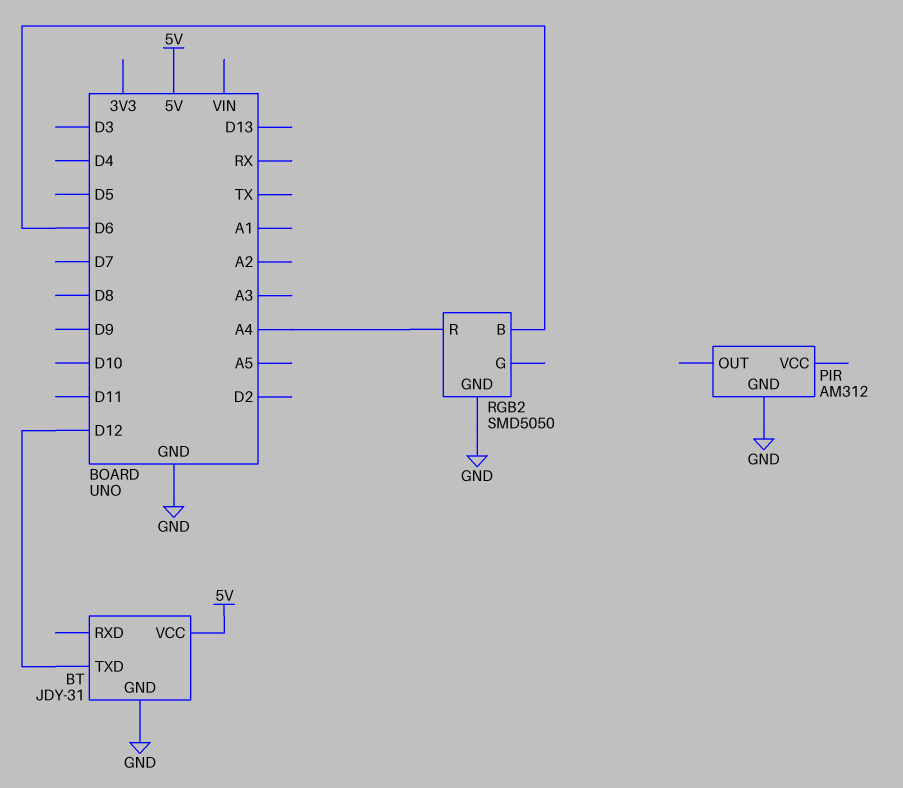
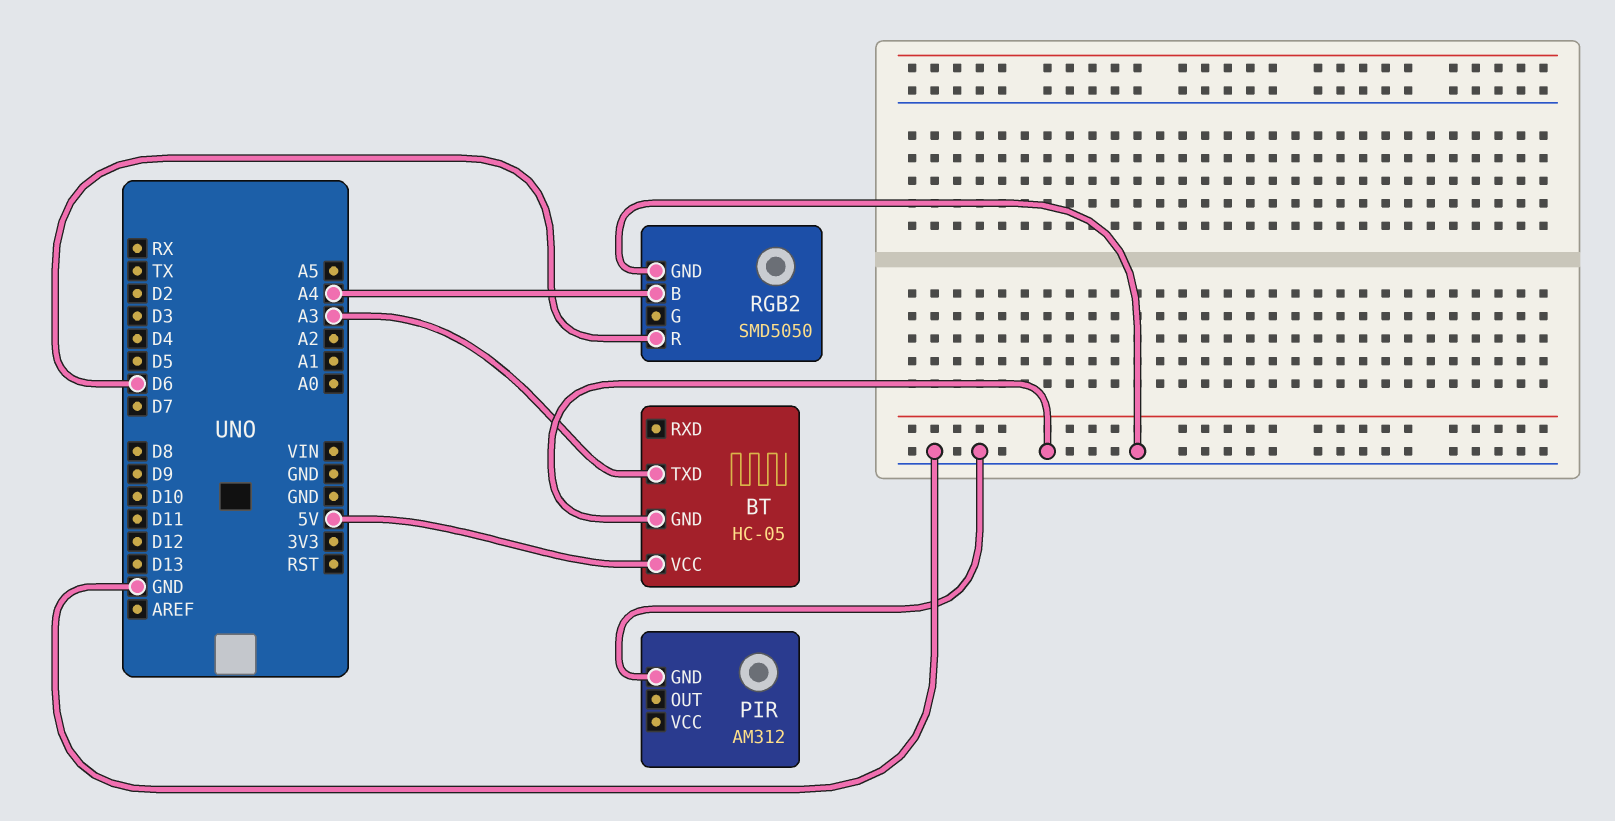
BT: JDY-31 -> HC-05
BT pin TXD: D12 -> A3
RGB2 pin B: D6 -> A4
RGB2 pin R: A4 -> D6

